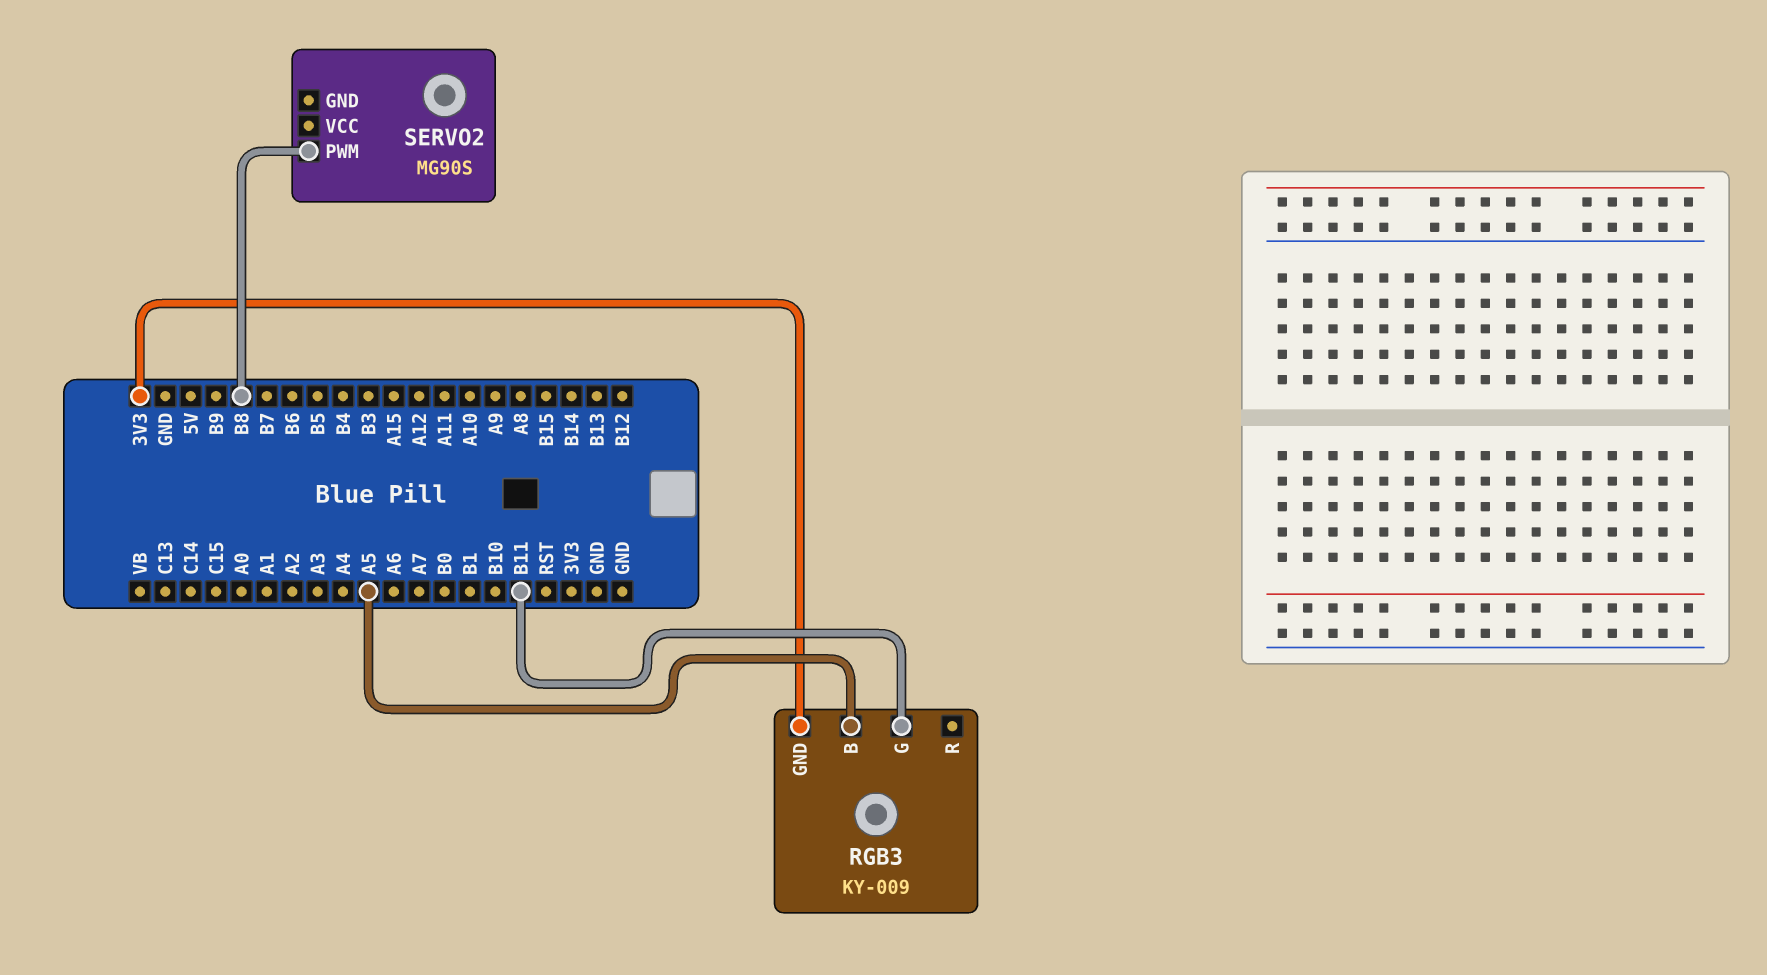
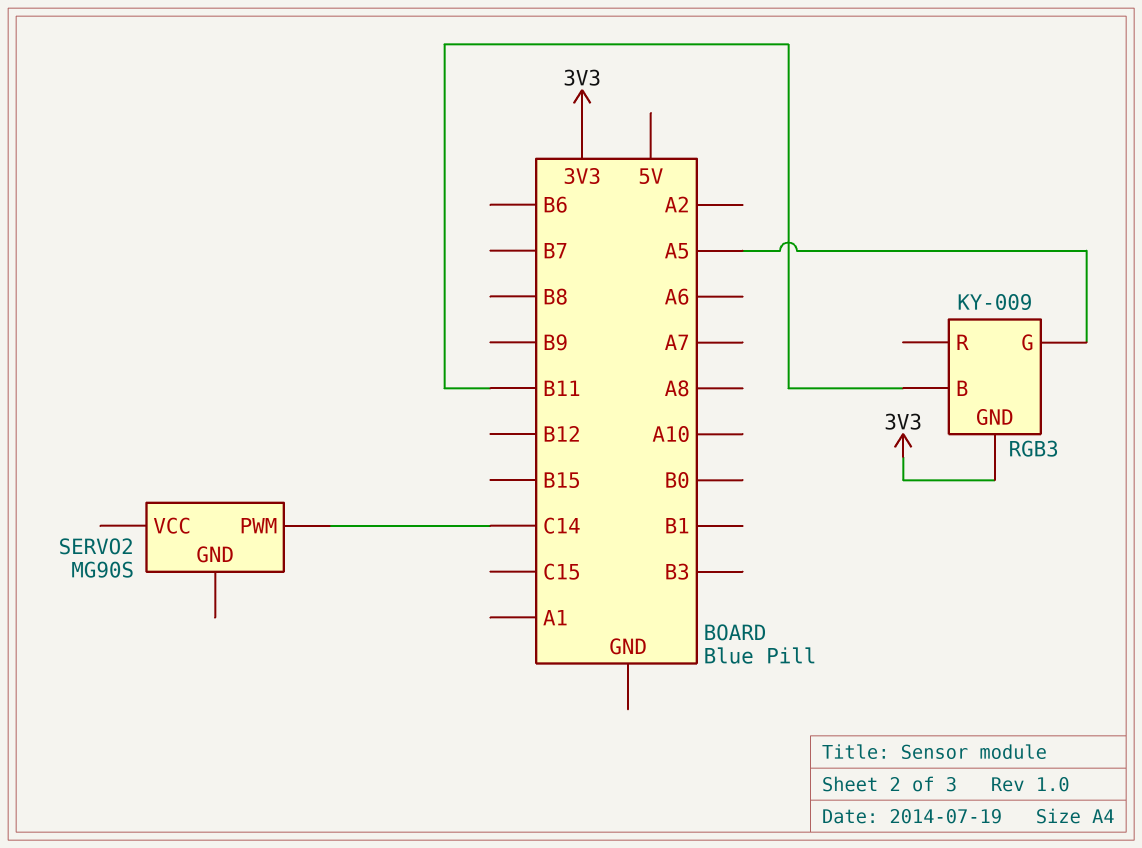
RGB3 pin B: A5 -> B11
RGB3 pin G: B11 -> A5
SERVO2 pin PWM: B8 -> C14

